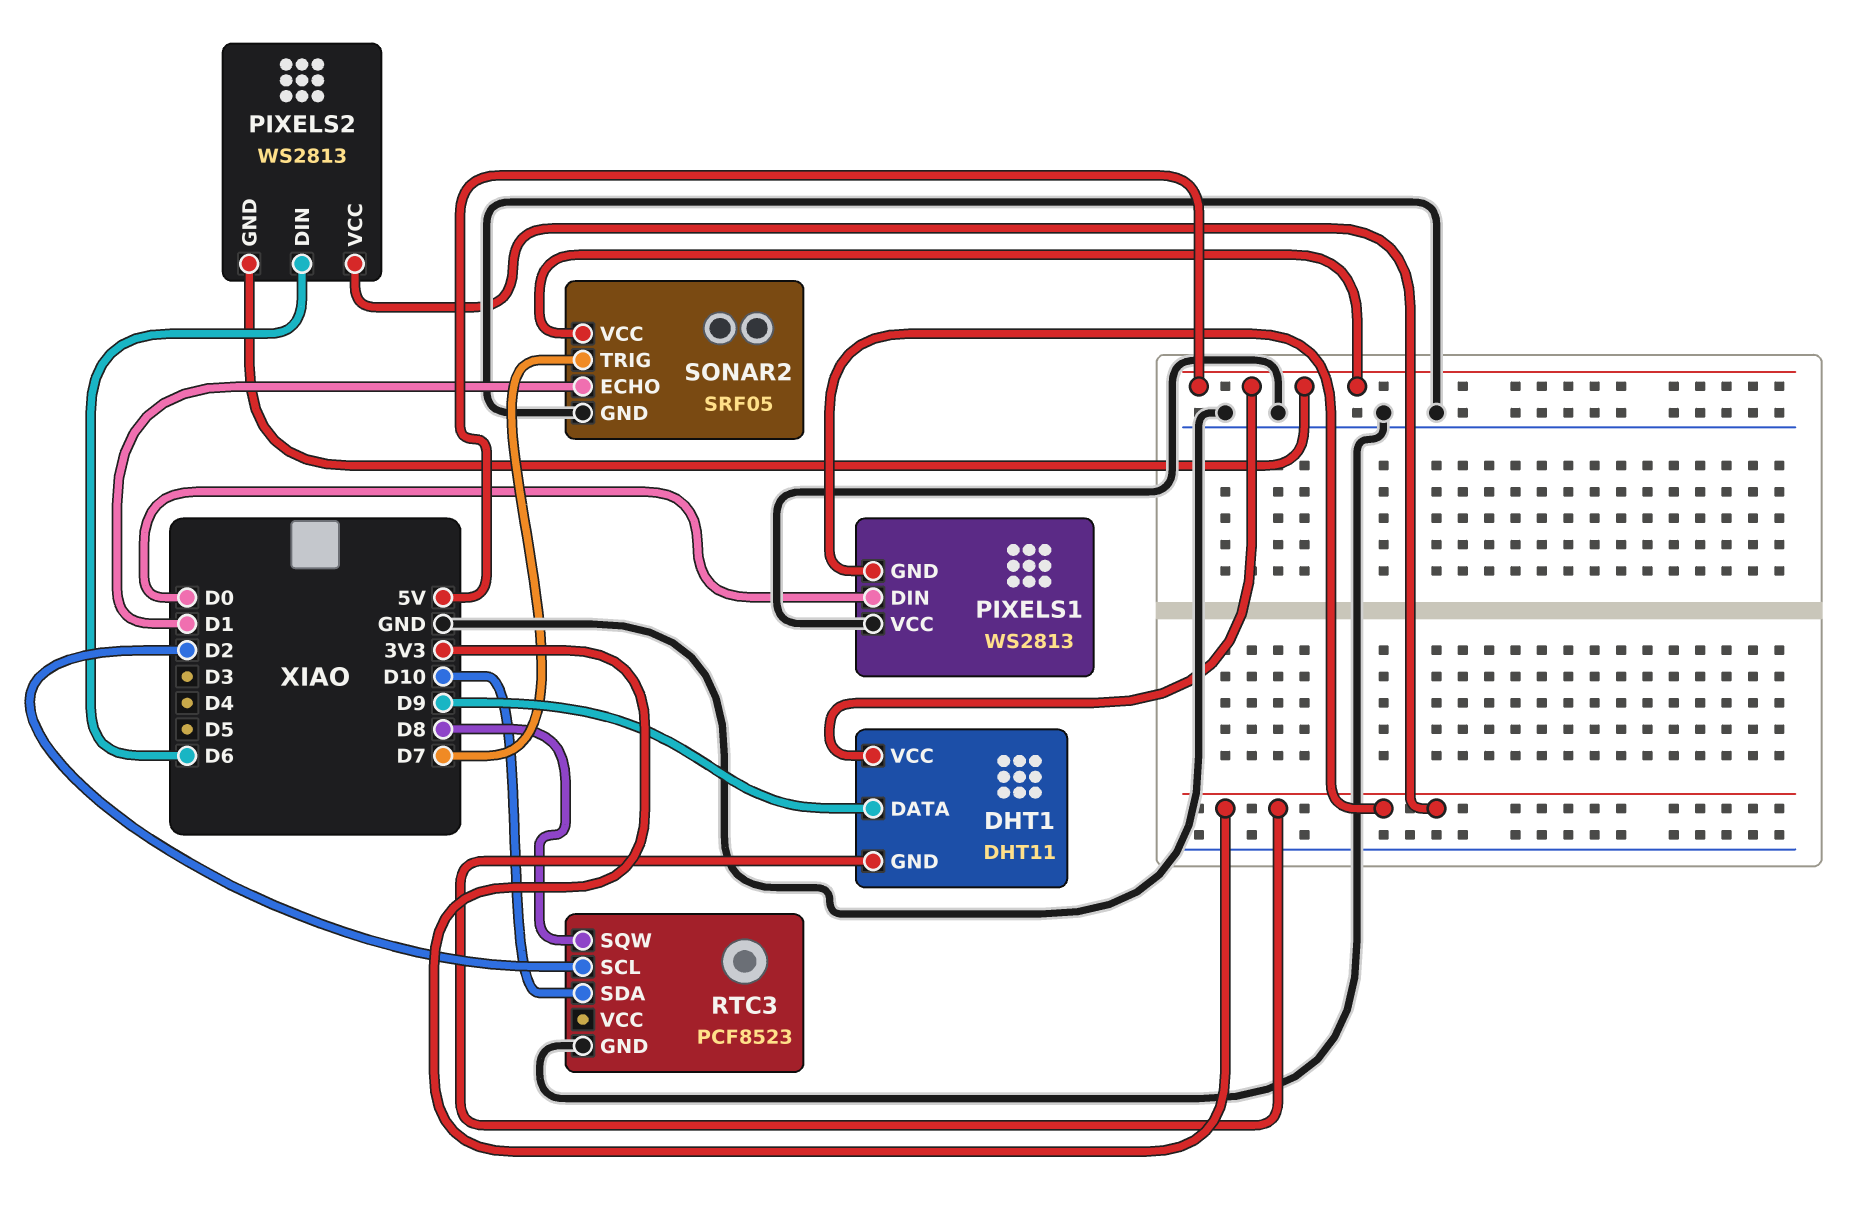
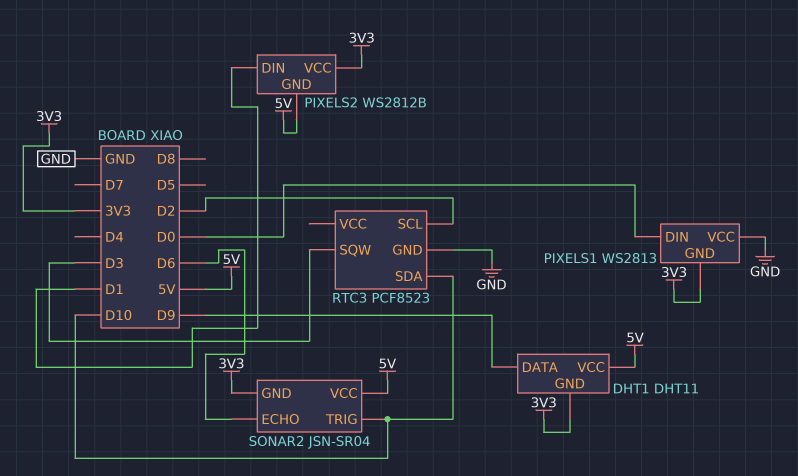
PIXELS2: WS2813 -> WS2812B
PIXELS2 pin DIN: D6 -> D1
RTC3 pin SQW: D8 -> D3
SONAR2: SRF05 -> JSN-SR04
SONAR2 pin ECHO: D1 -> D6
SONAR2 pin GND: GND -> 3V3
SONAR2 pin TRIG: D7 -> D10

